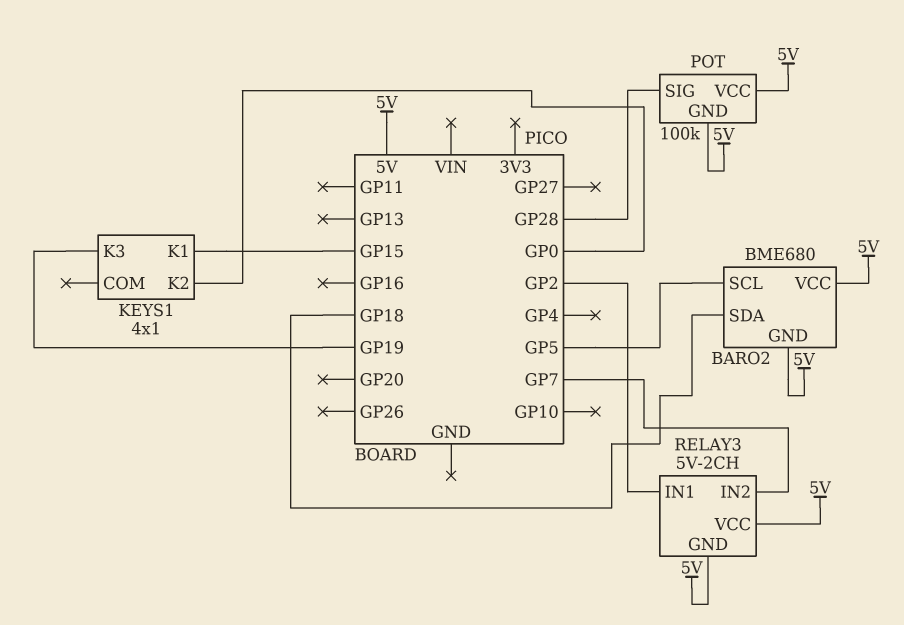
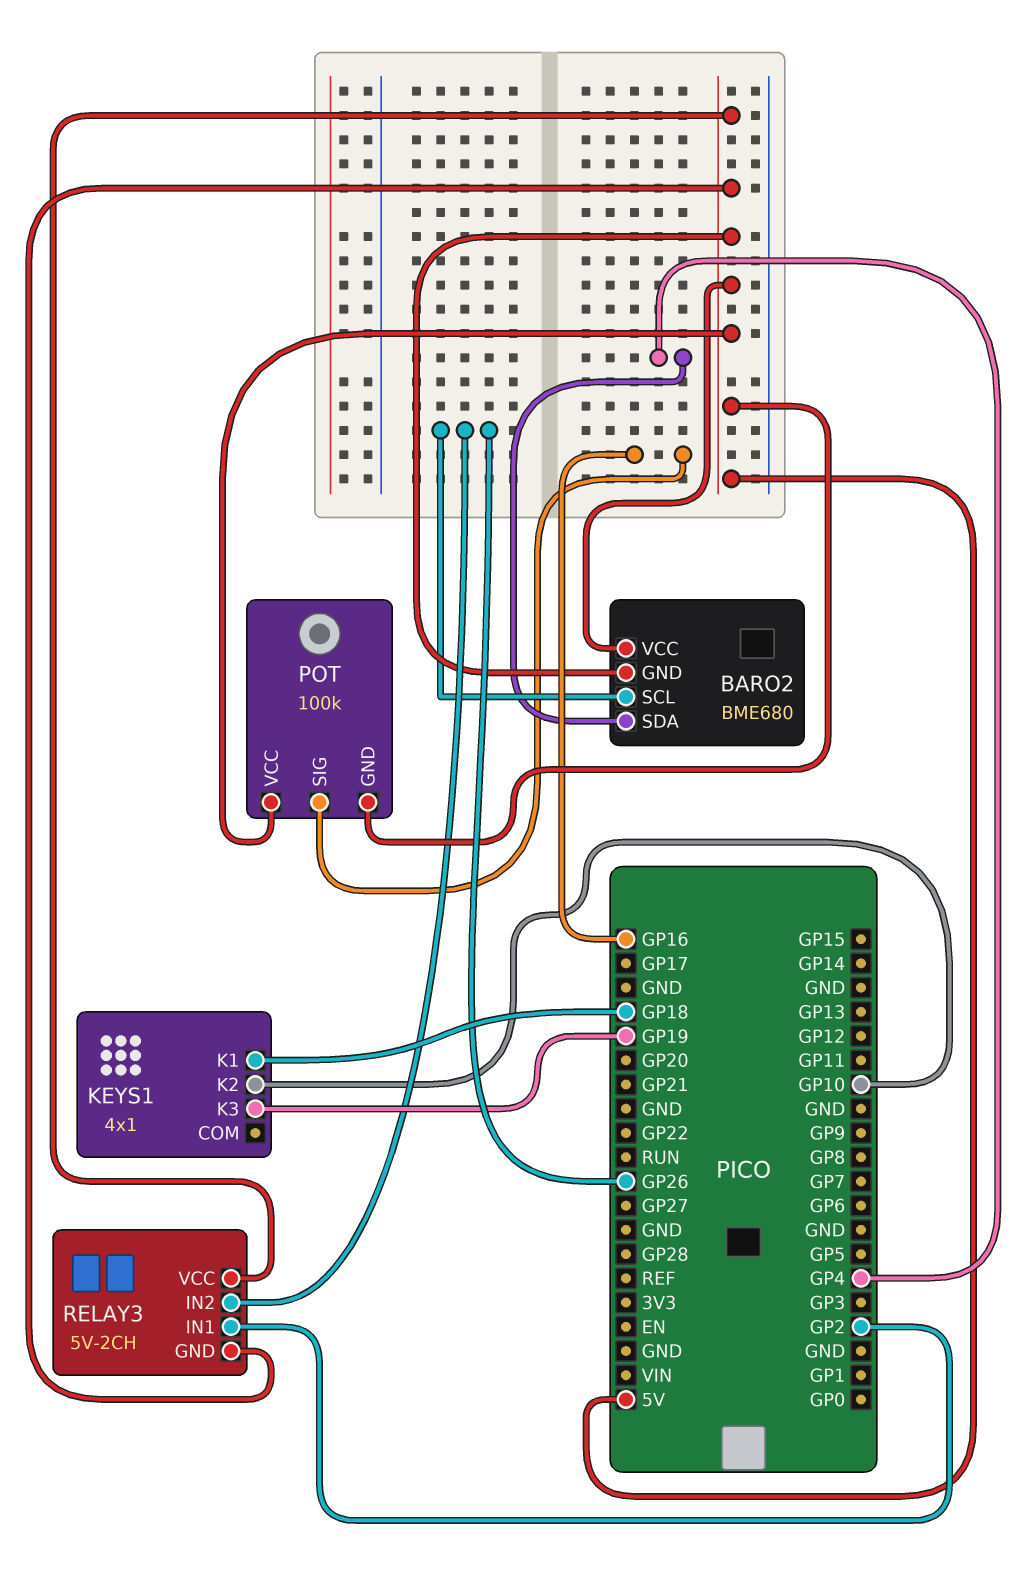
BARO2 pin SCL: GP5 -> GP26
BARO2 pin SDA: GP18 -> GP4
KEYS1 pin K1: GP15 -> GP18
KEYS1 pin K2: GP0 -> GP10
POT pin SIG: GP28 -> GP16
RELAY3 pin IN2: GP7 -> GP26

